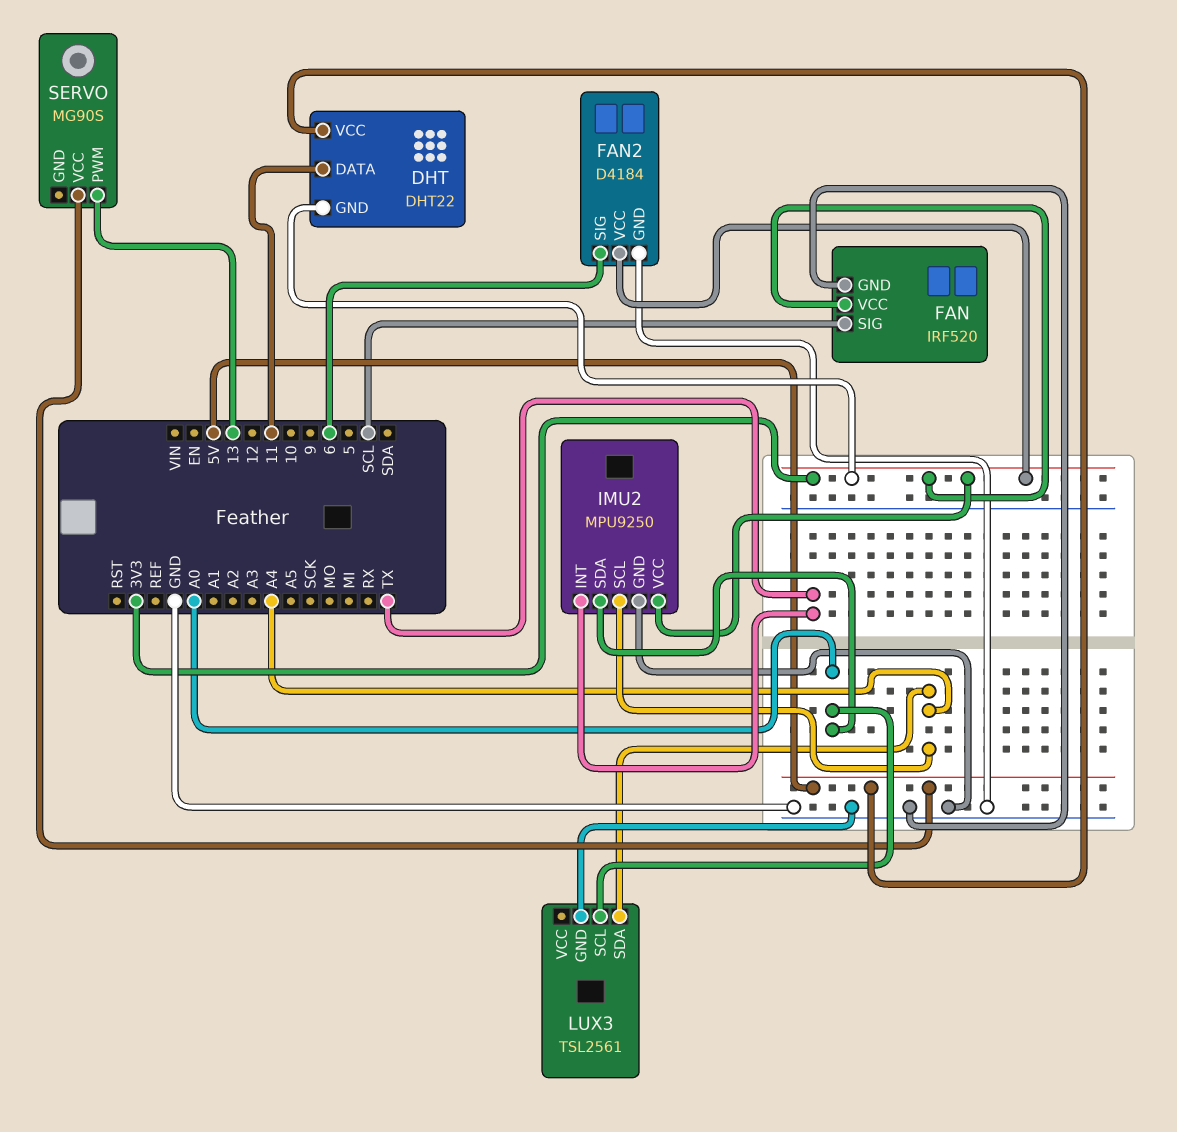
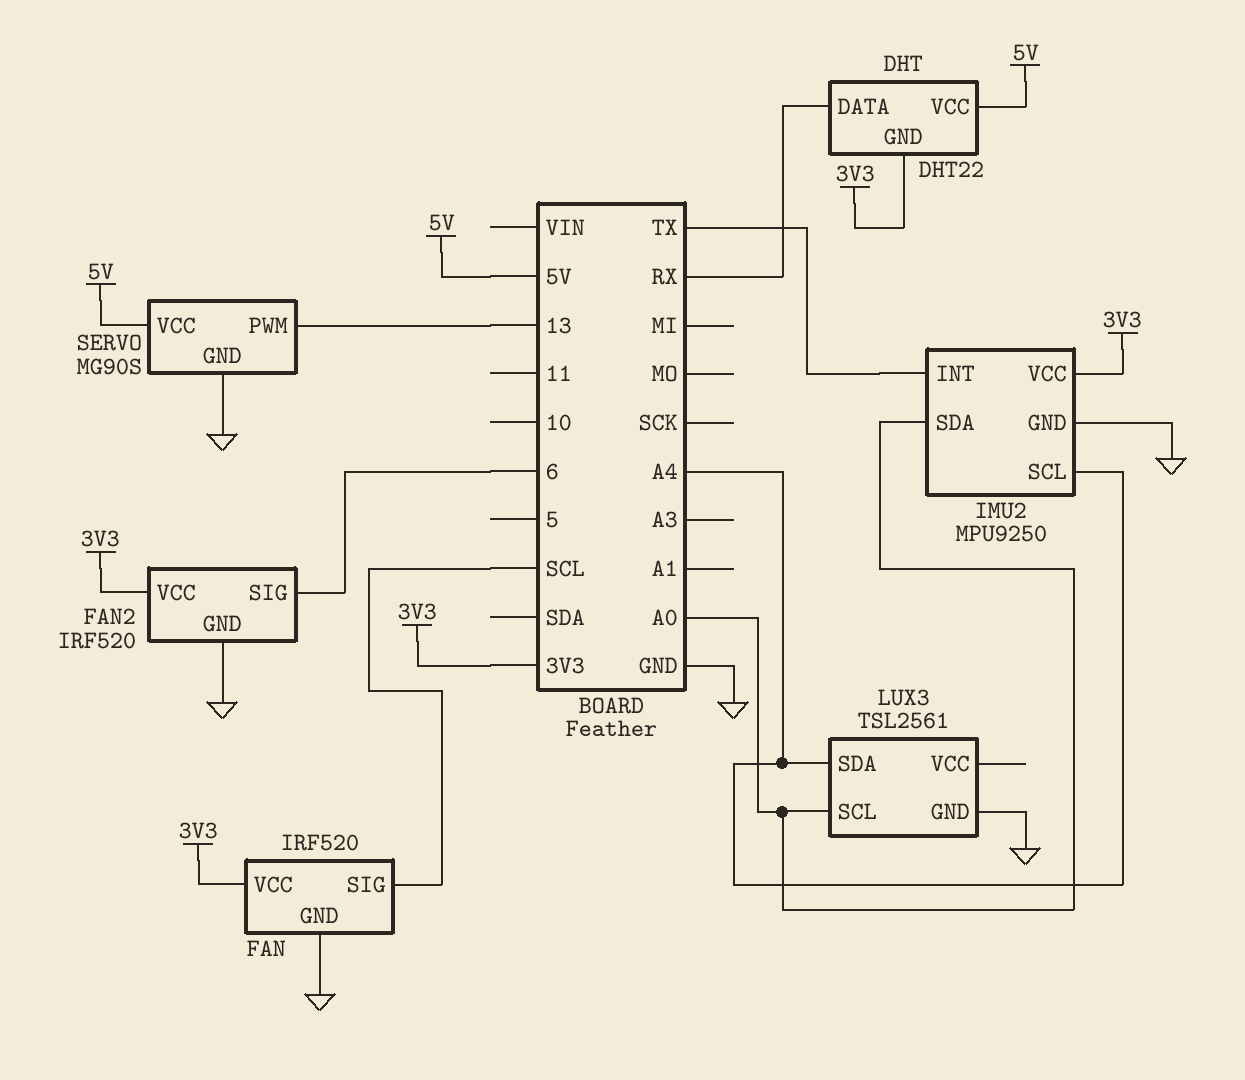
DHT pin DATA: 11 -> RX
FAN2: D4184 -> IRF520
SERVO pin GND: none -> GND

